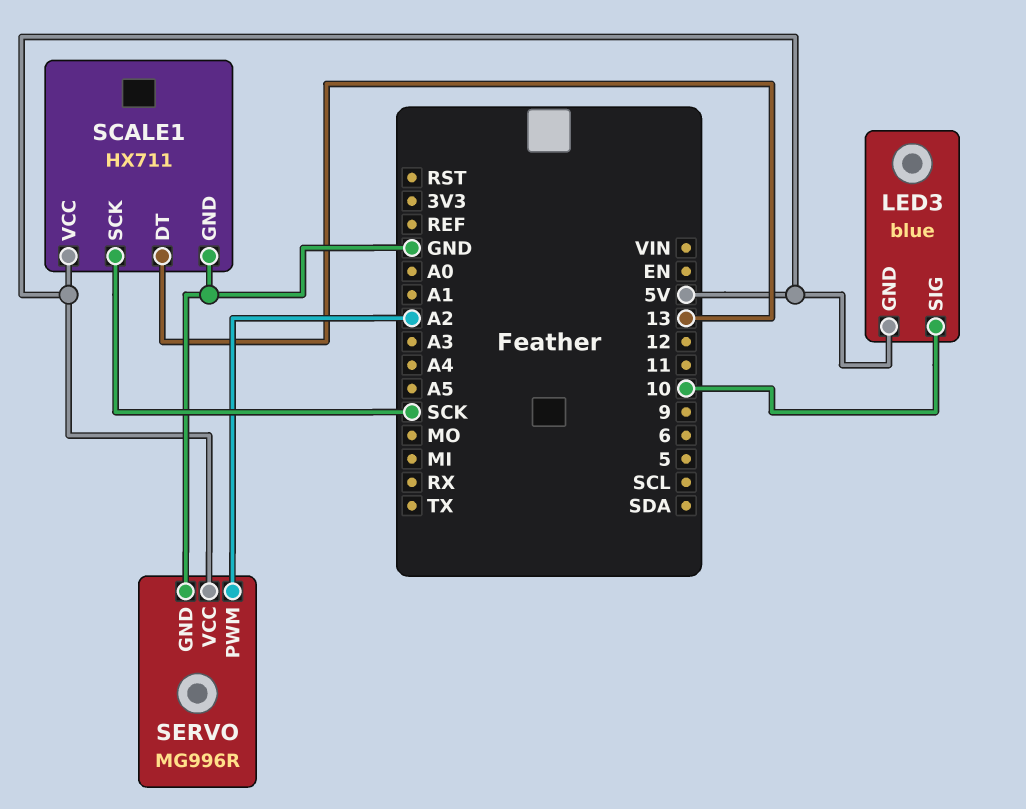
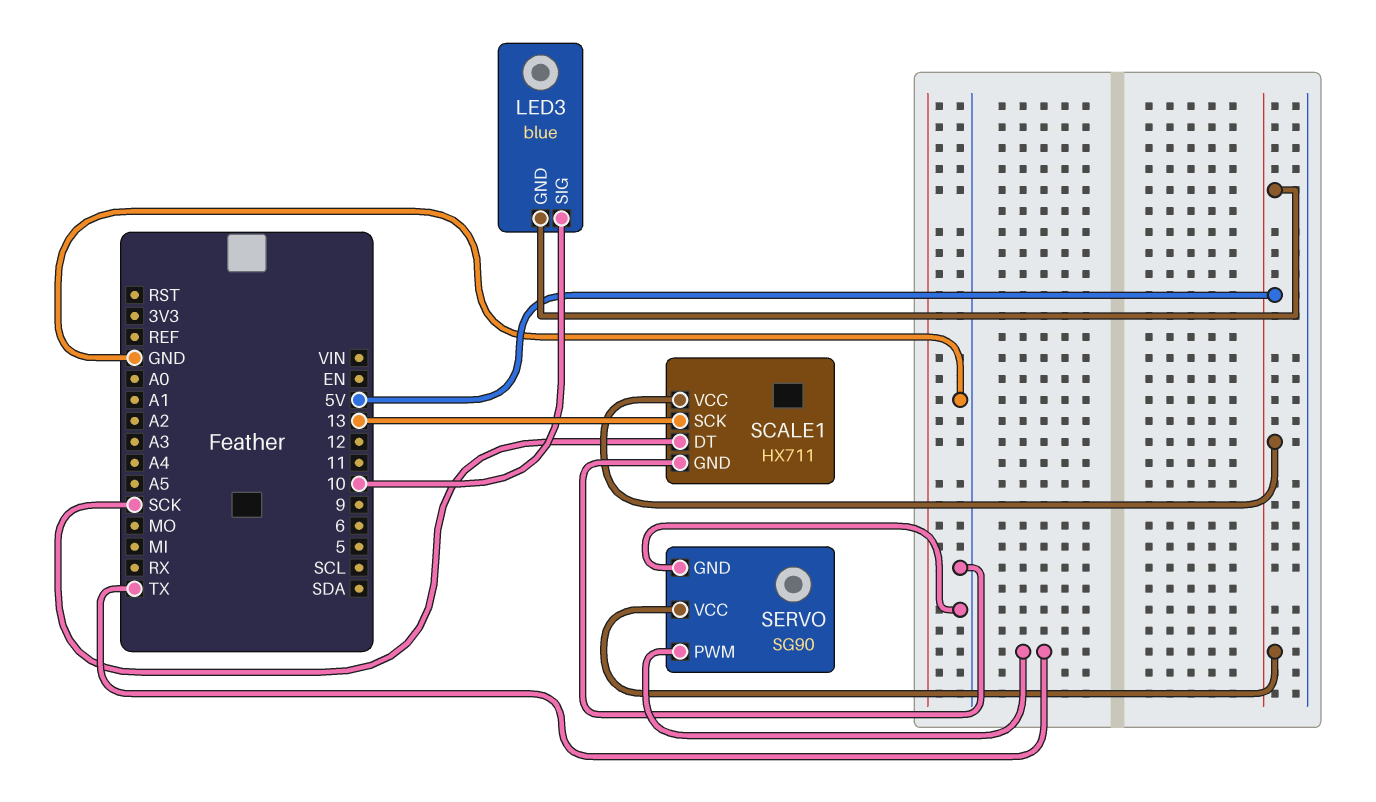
SCALE1 pin DT: 13 -> SCK
SCALE1 pin SCK: SCK -> 13
SERVO: MG996R -> SG90
SERVO pin PWM: A2 -> TX

